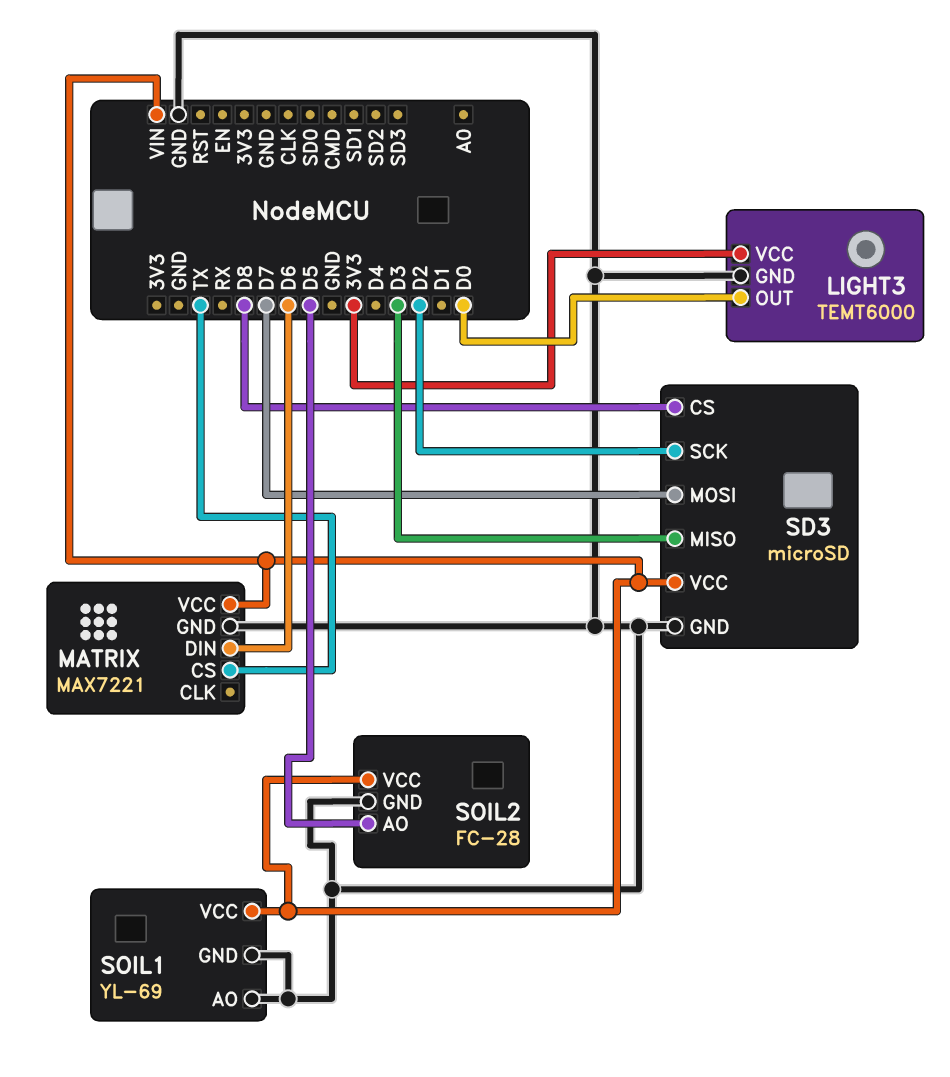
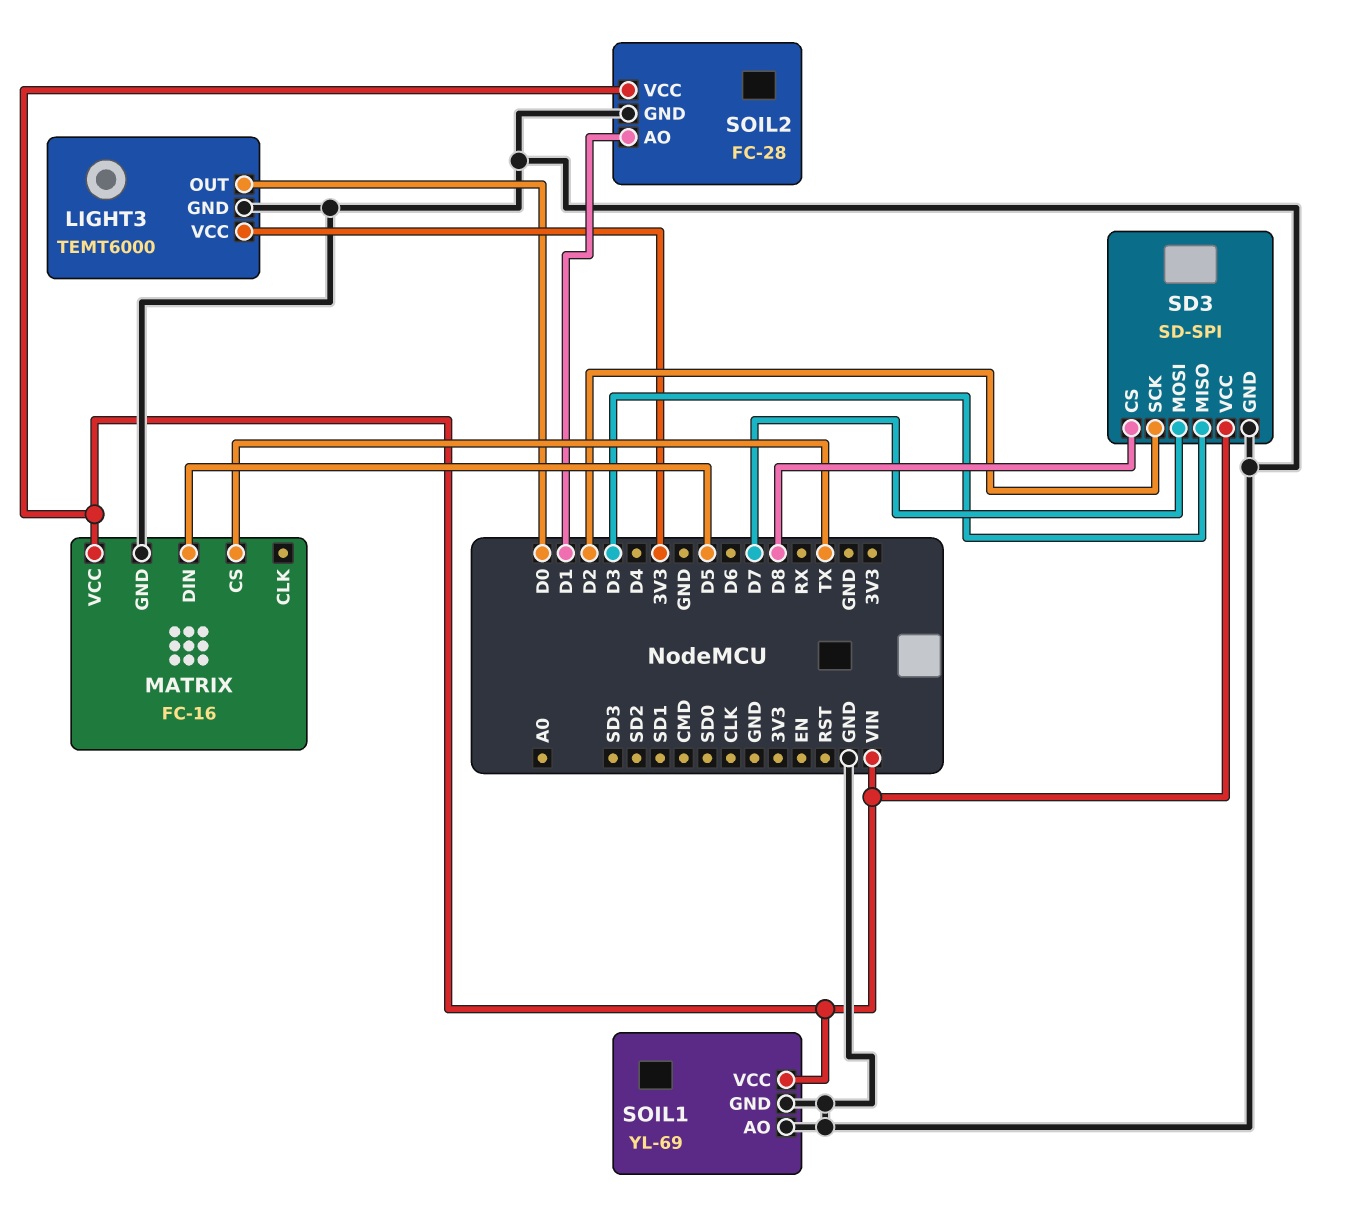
MATRIX: MAX7221 -> FC-16
MATRIX pin DIN: D6 -> D5
SD3: microSD -> SD-SPI
SOIL2 pin AO: D5 -> D1

